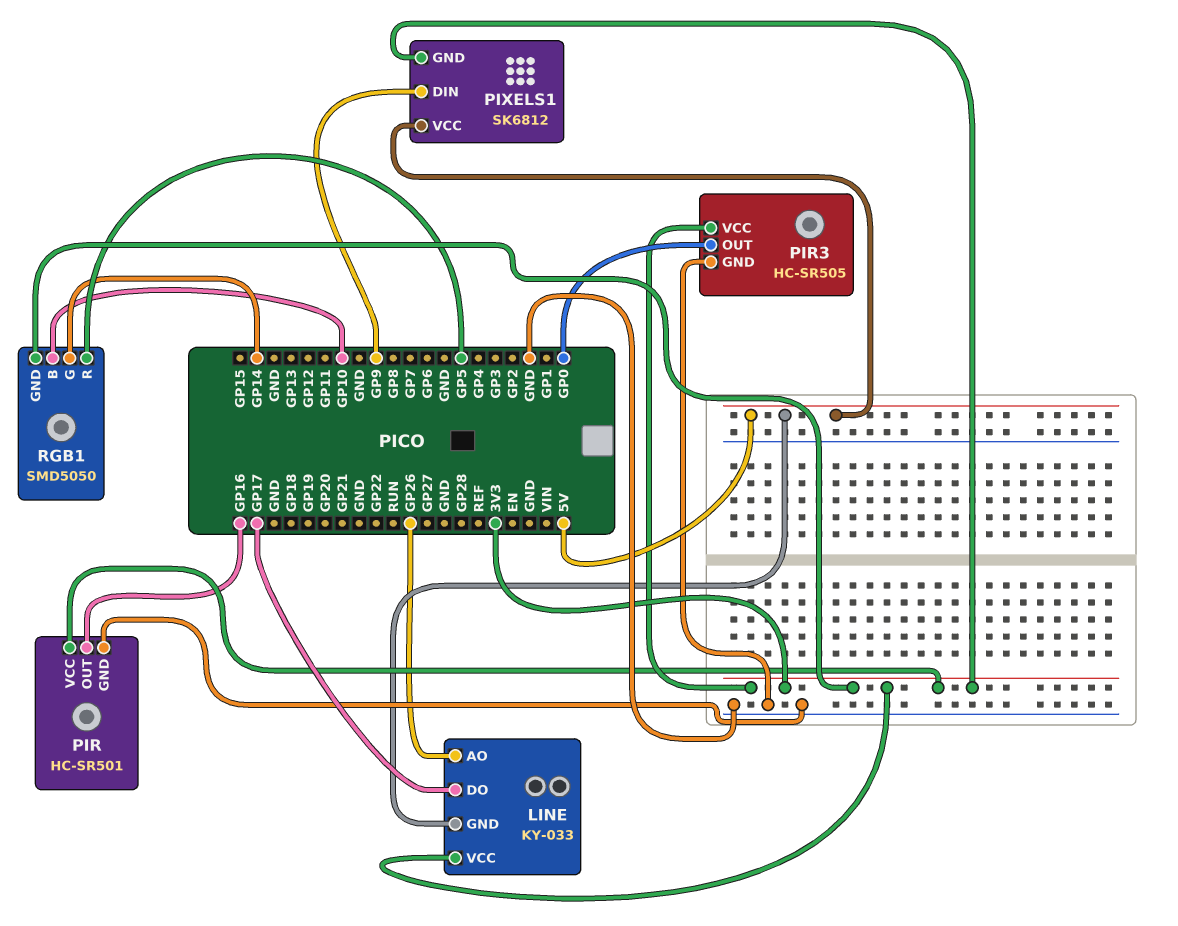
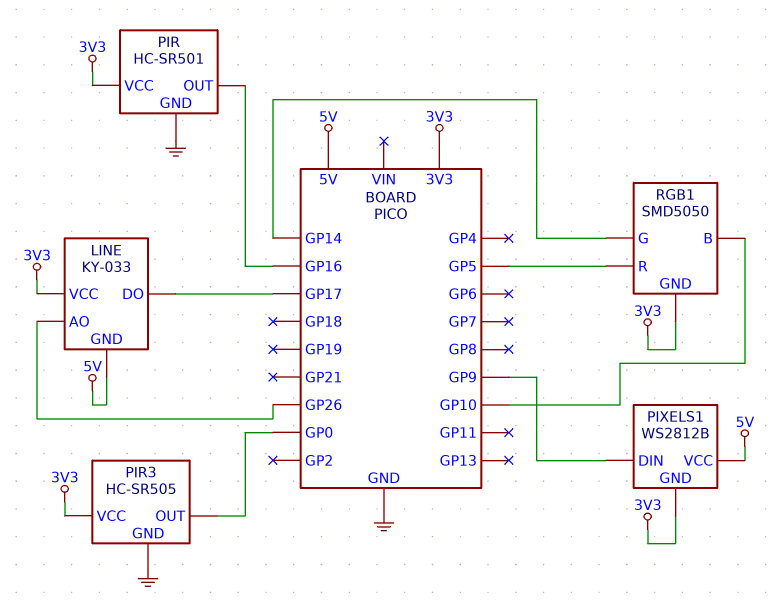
PIXELS1: SK6812 -> WS2812B

